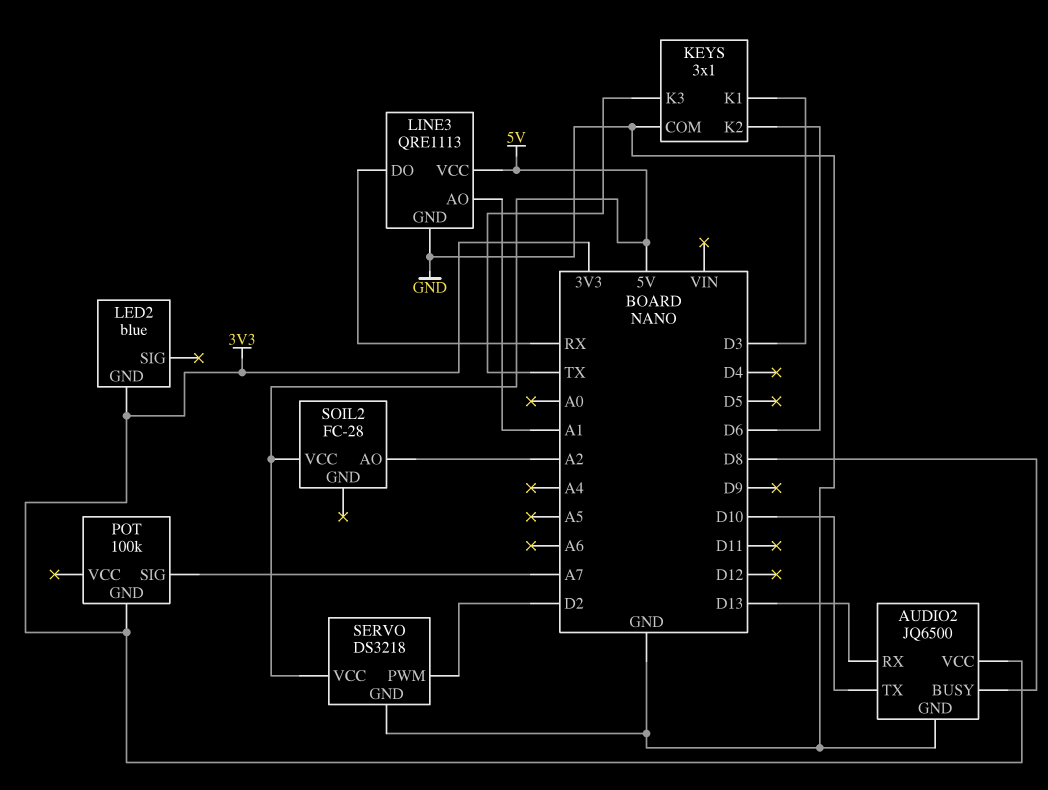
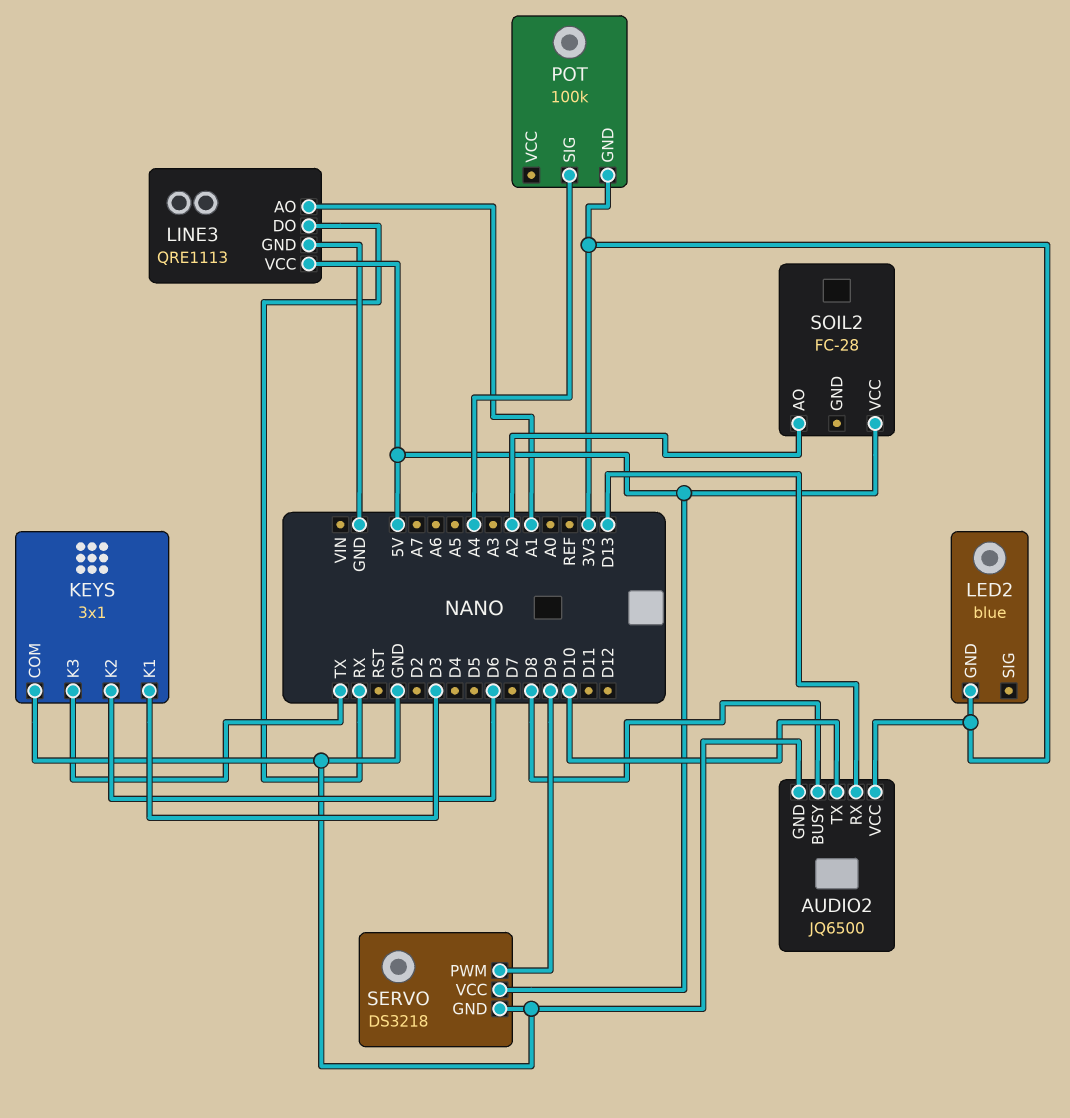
POT pin SIG: A7 -> A4
SERVO pin PWM: D2 -> D9

